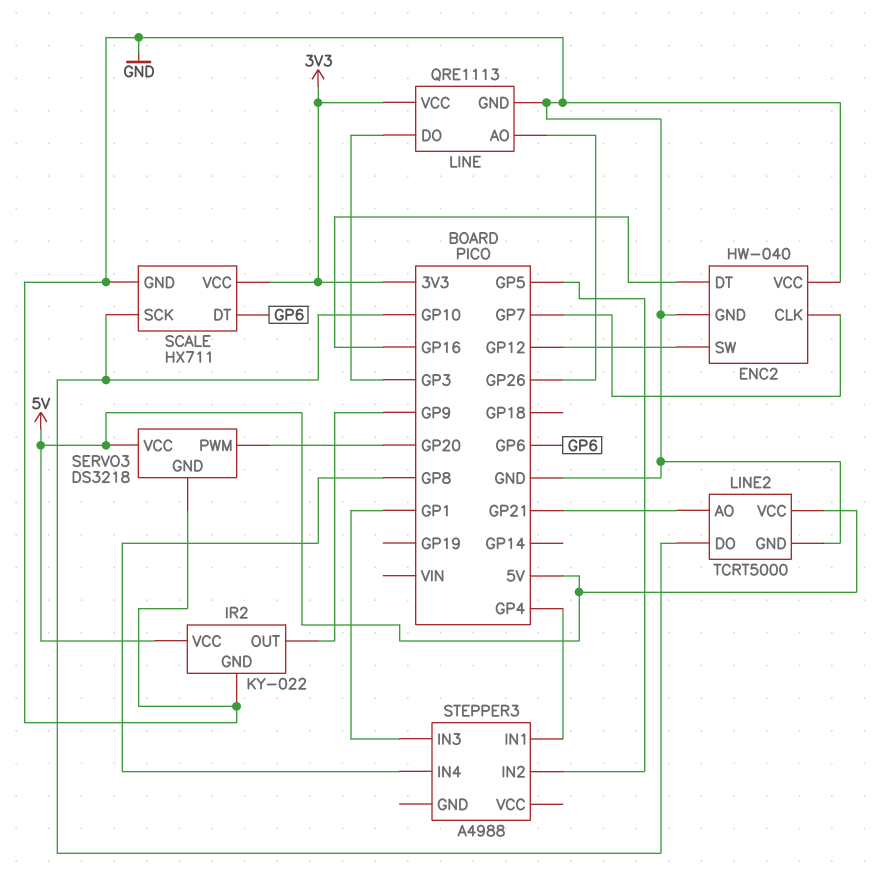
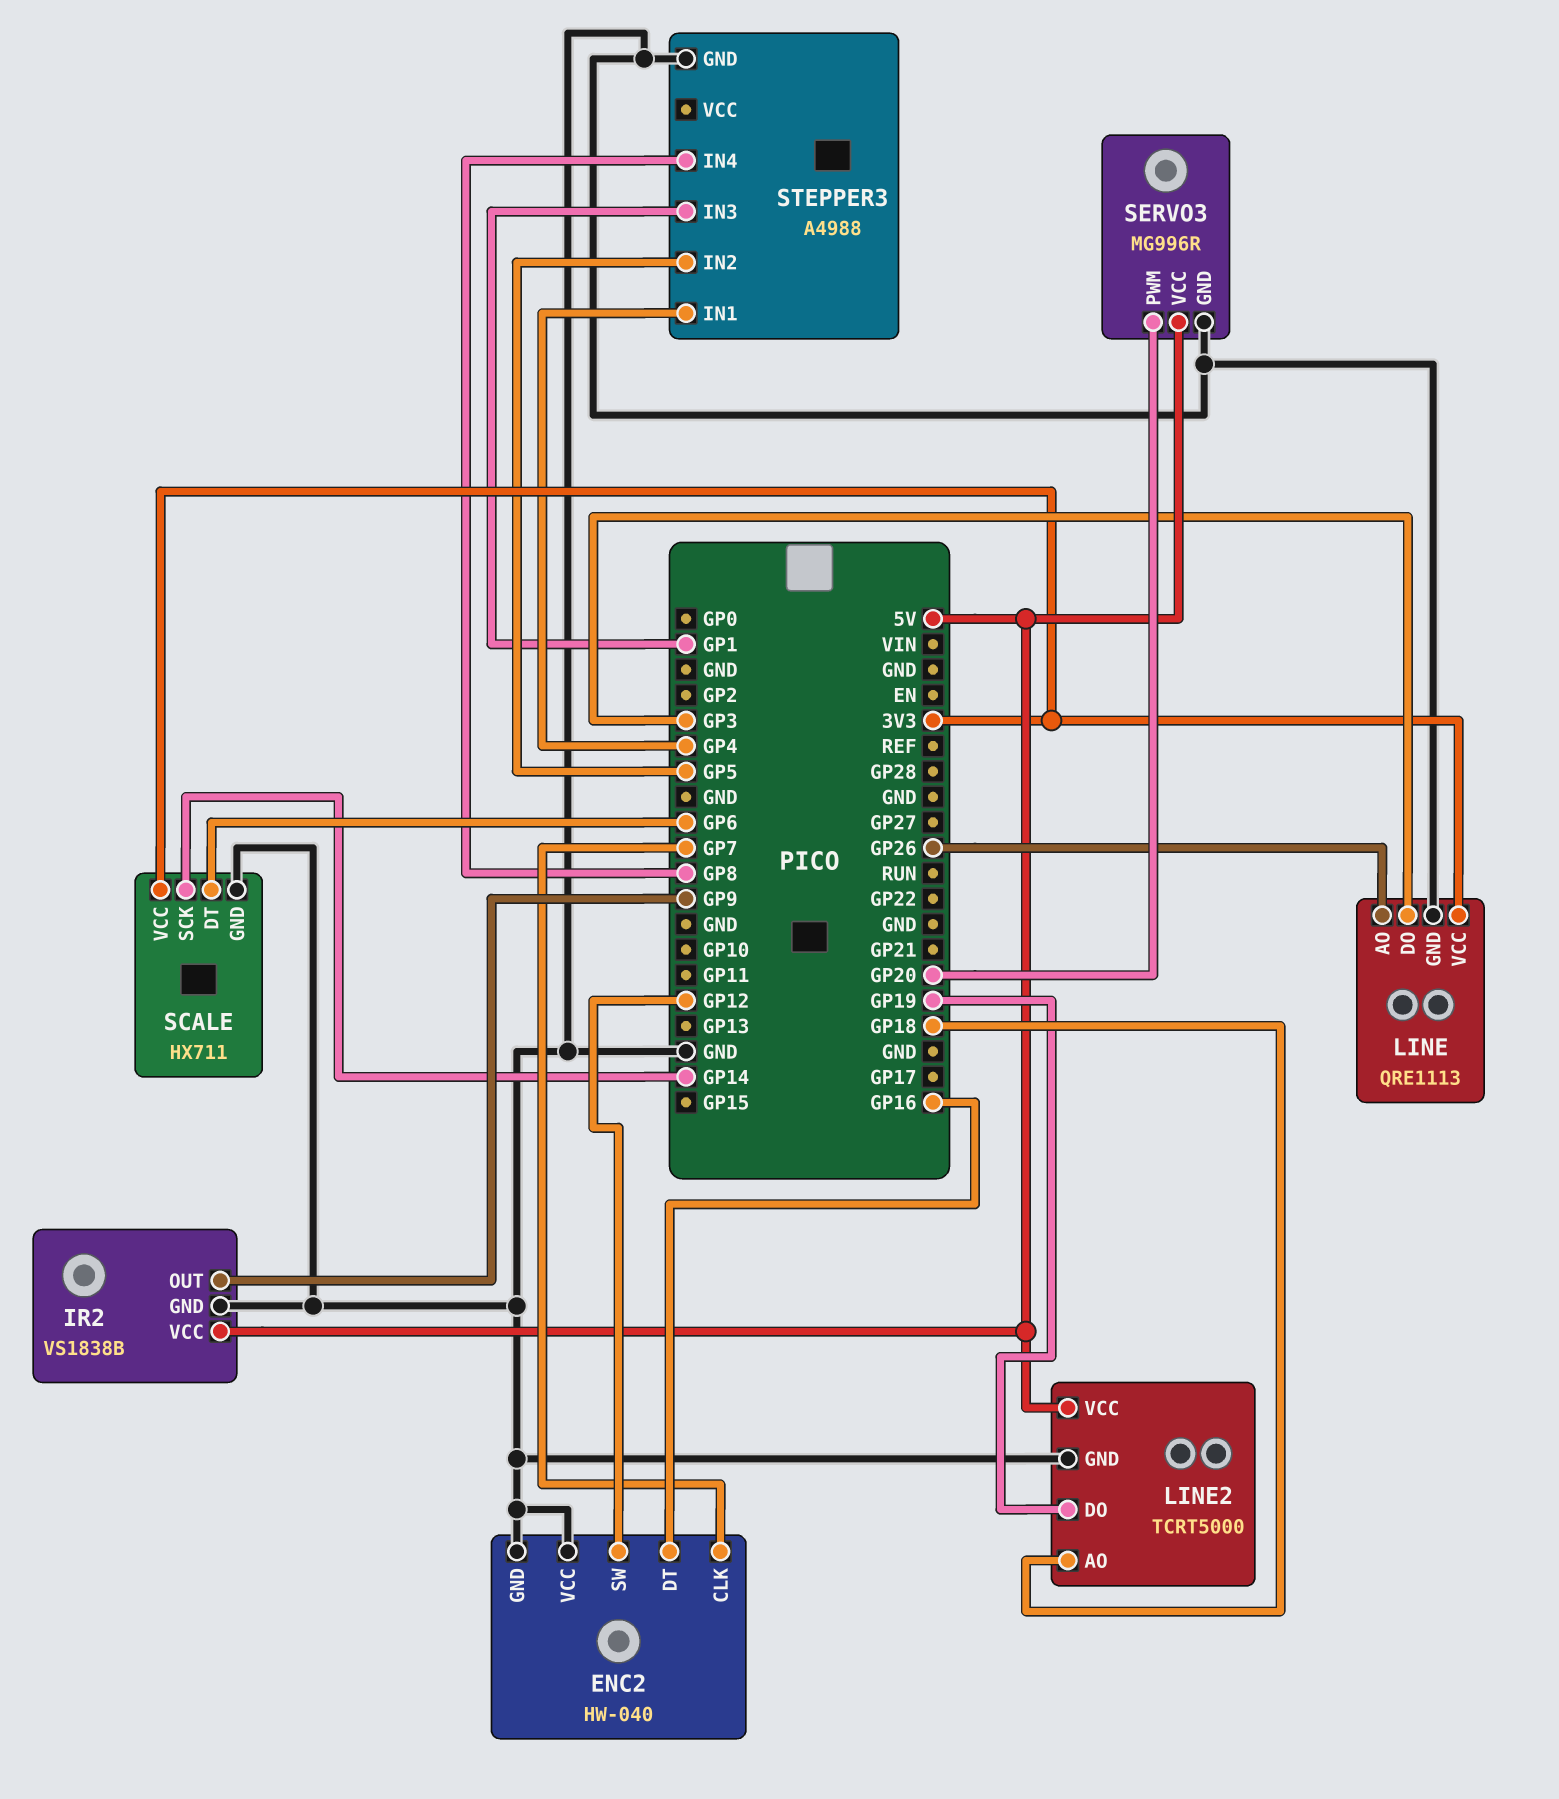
IR2: KY-022 -> VS1838B
LINE2 pin AO: GP21 -> GP18
LINE2 pin DO: GP10 -> GP19
SCALE pin SCK: GP10 -> GP14
SERVO3: DS3218 -> MG996R
STEPPER3 pin GND: none -> GND

